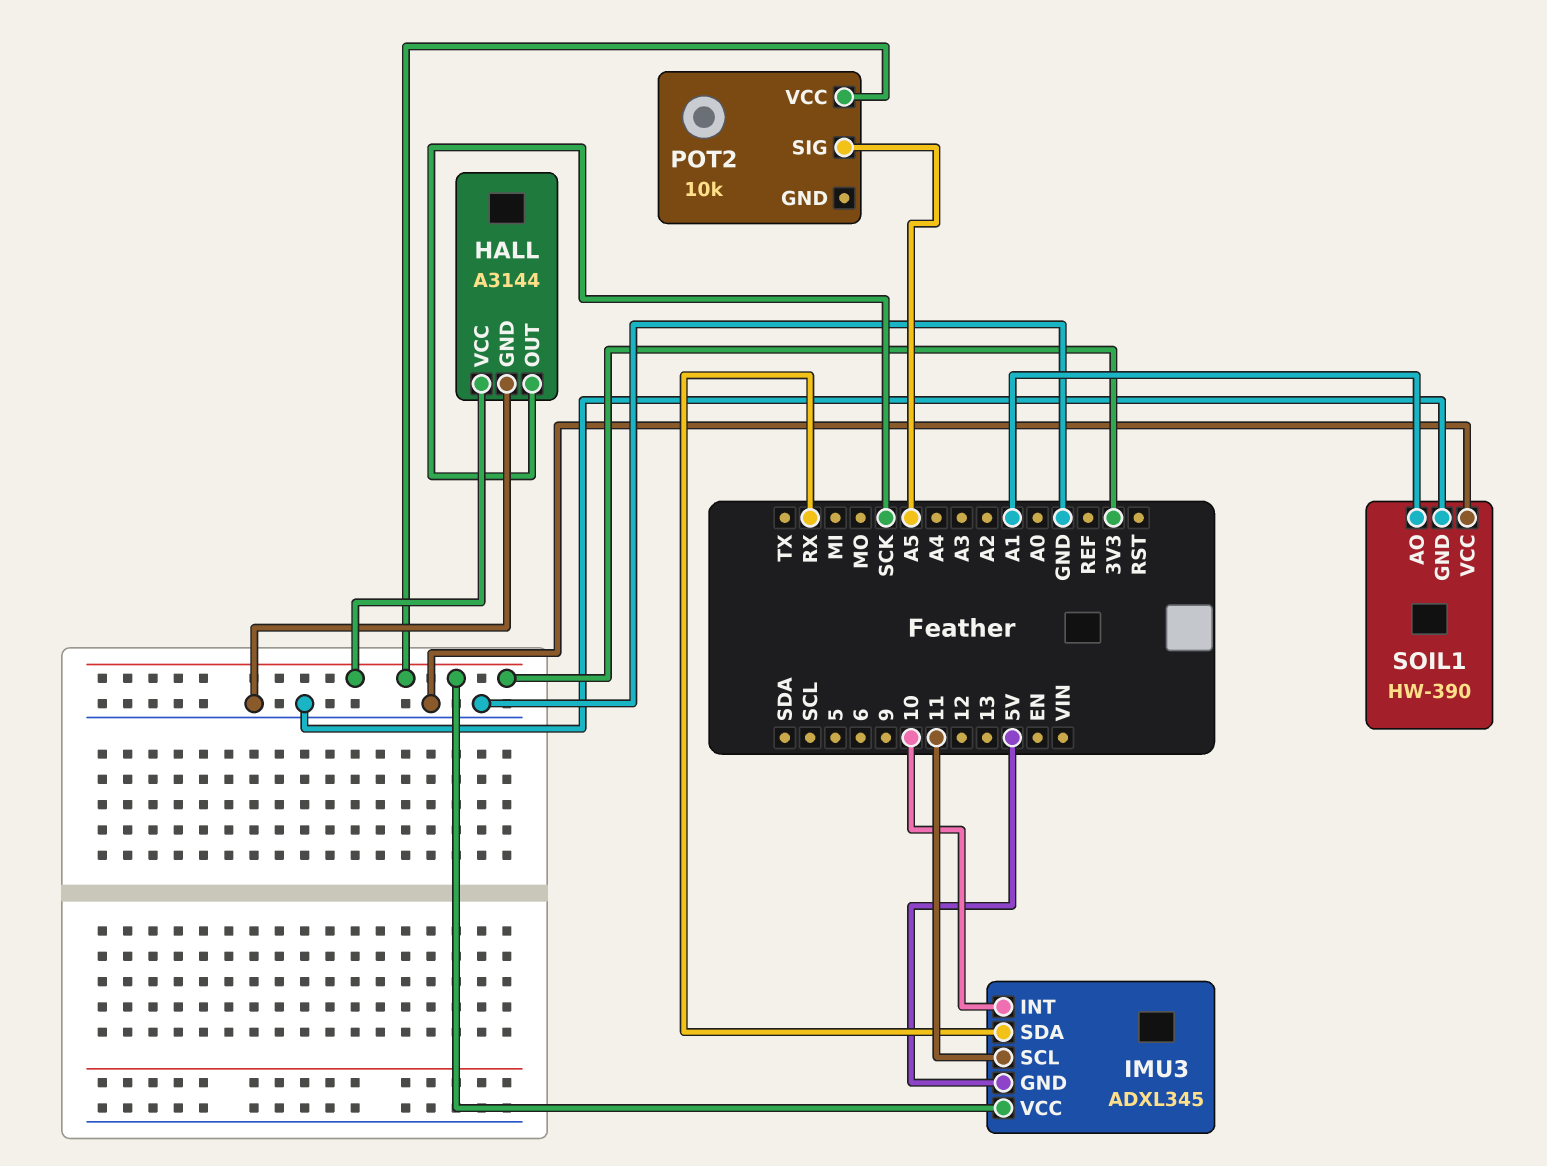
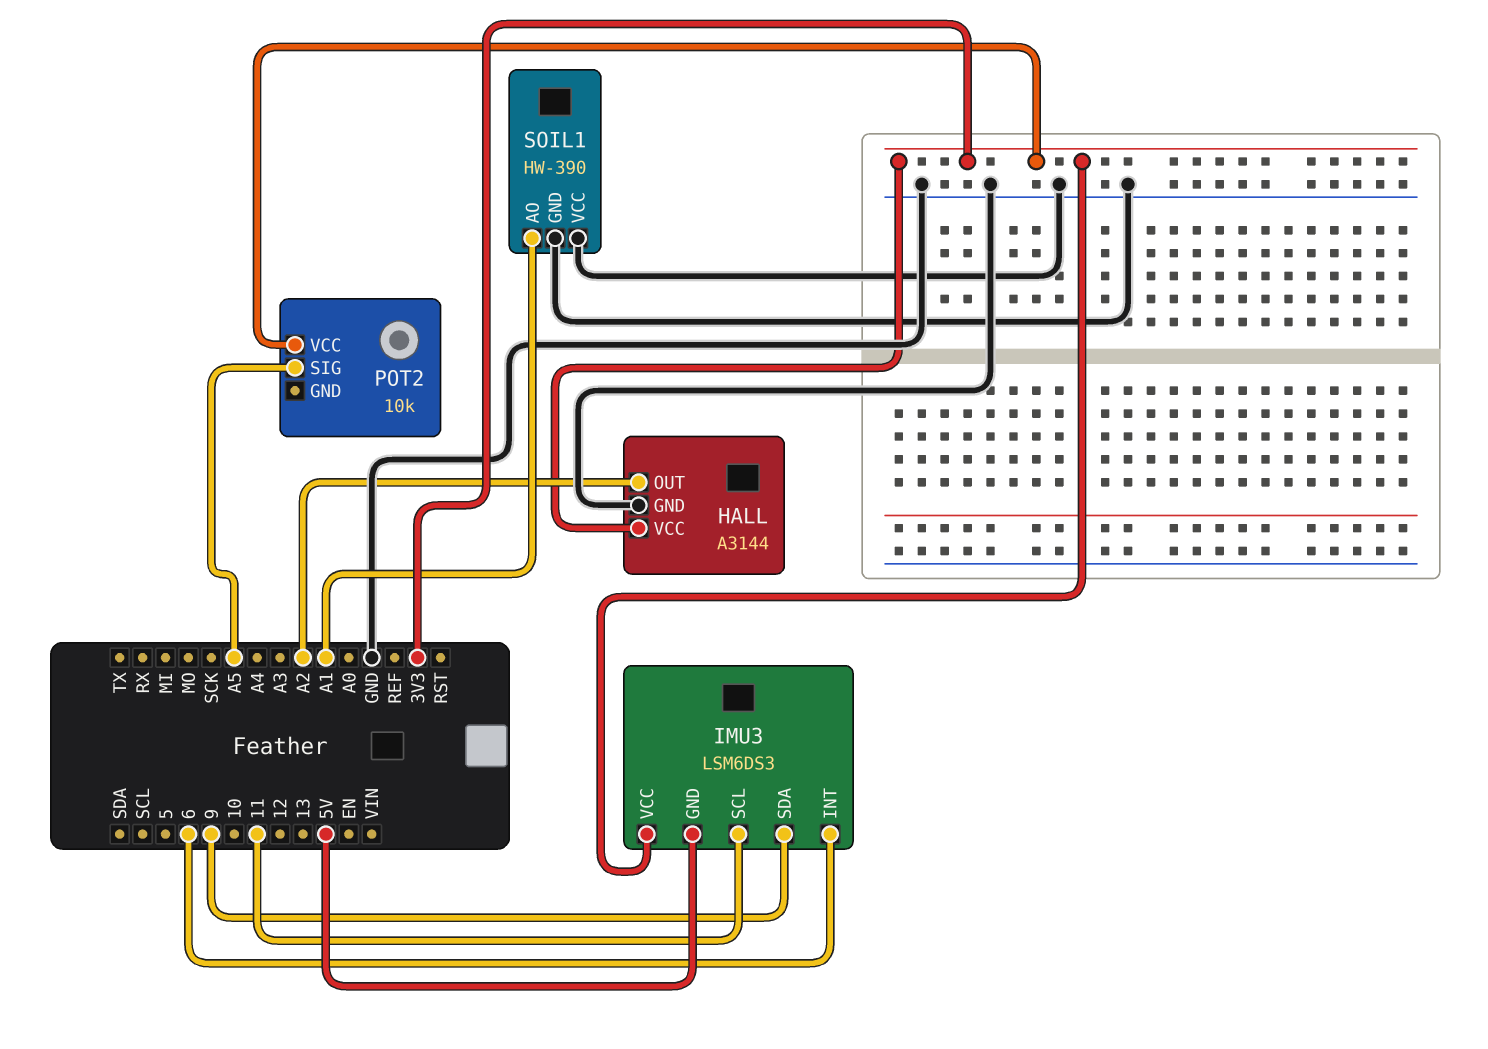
HALL pin OUT: SCK -> A2
IMU3: ADXL345 -> LSM6DS3
IMU3 pin INT: 10 -> 6
IMU3 pin SDA: RX -> 9

